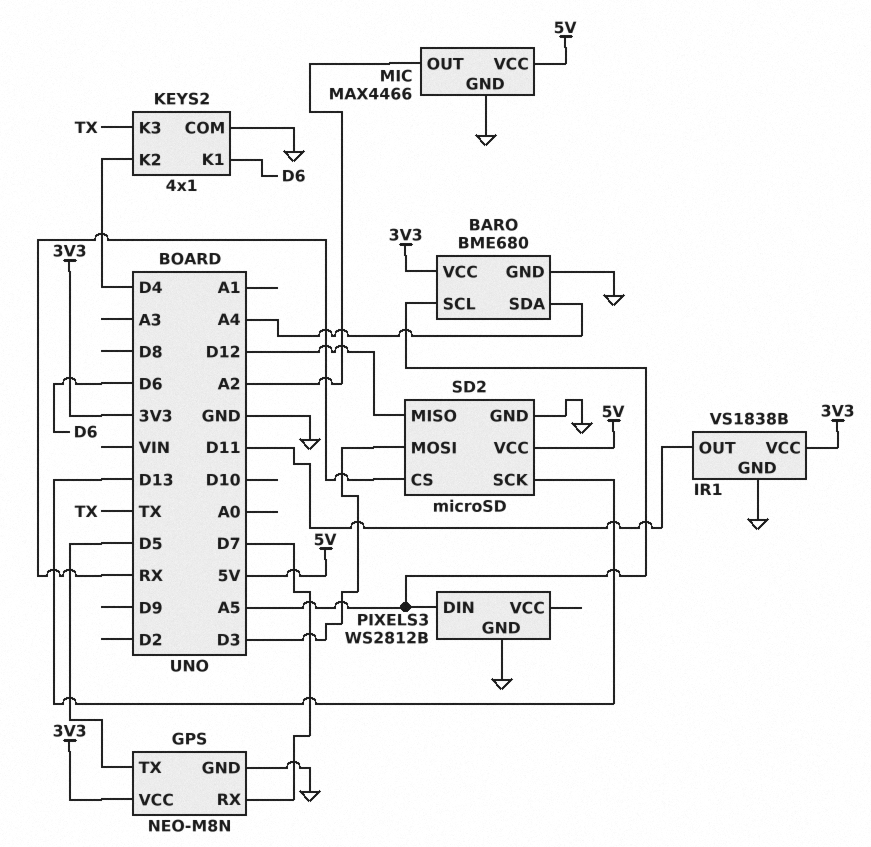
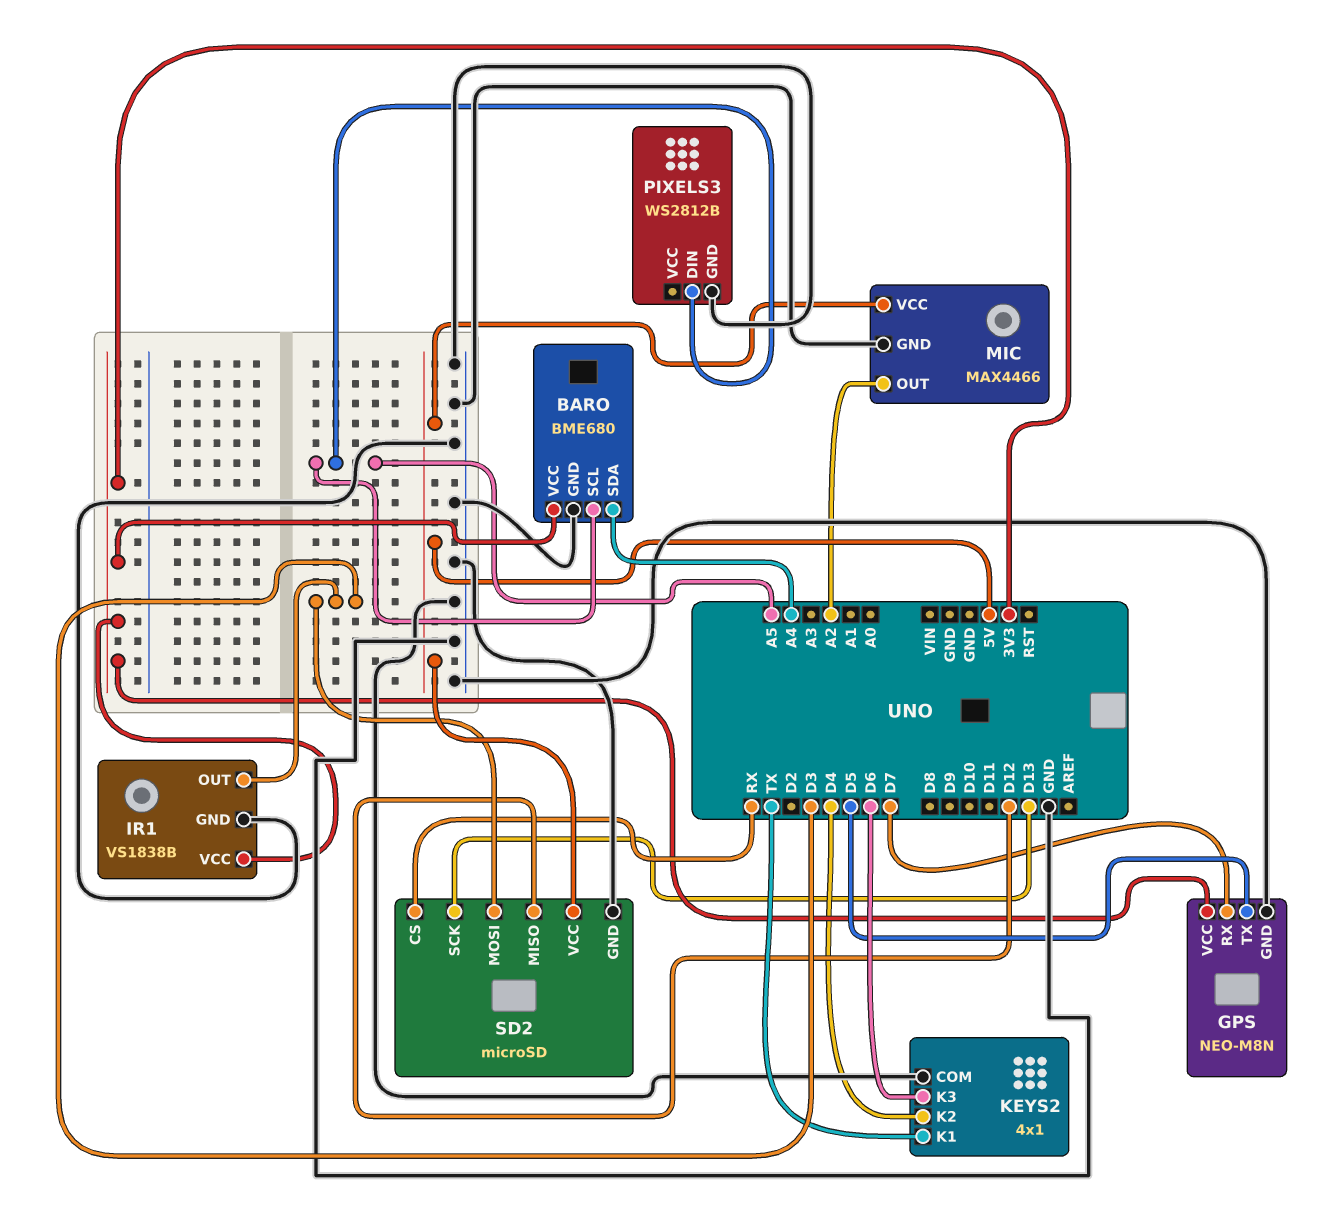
IR1 pin OUT: D11 -> D3
KEYS2 pin K1: D6 -> TX
KEYS2 pin K3: TX -> D6

